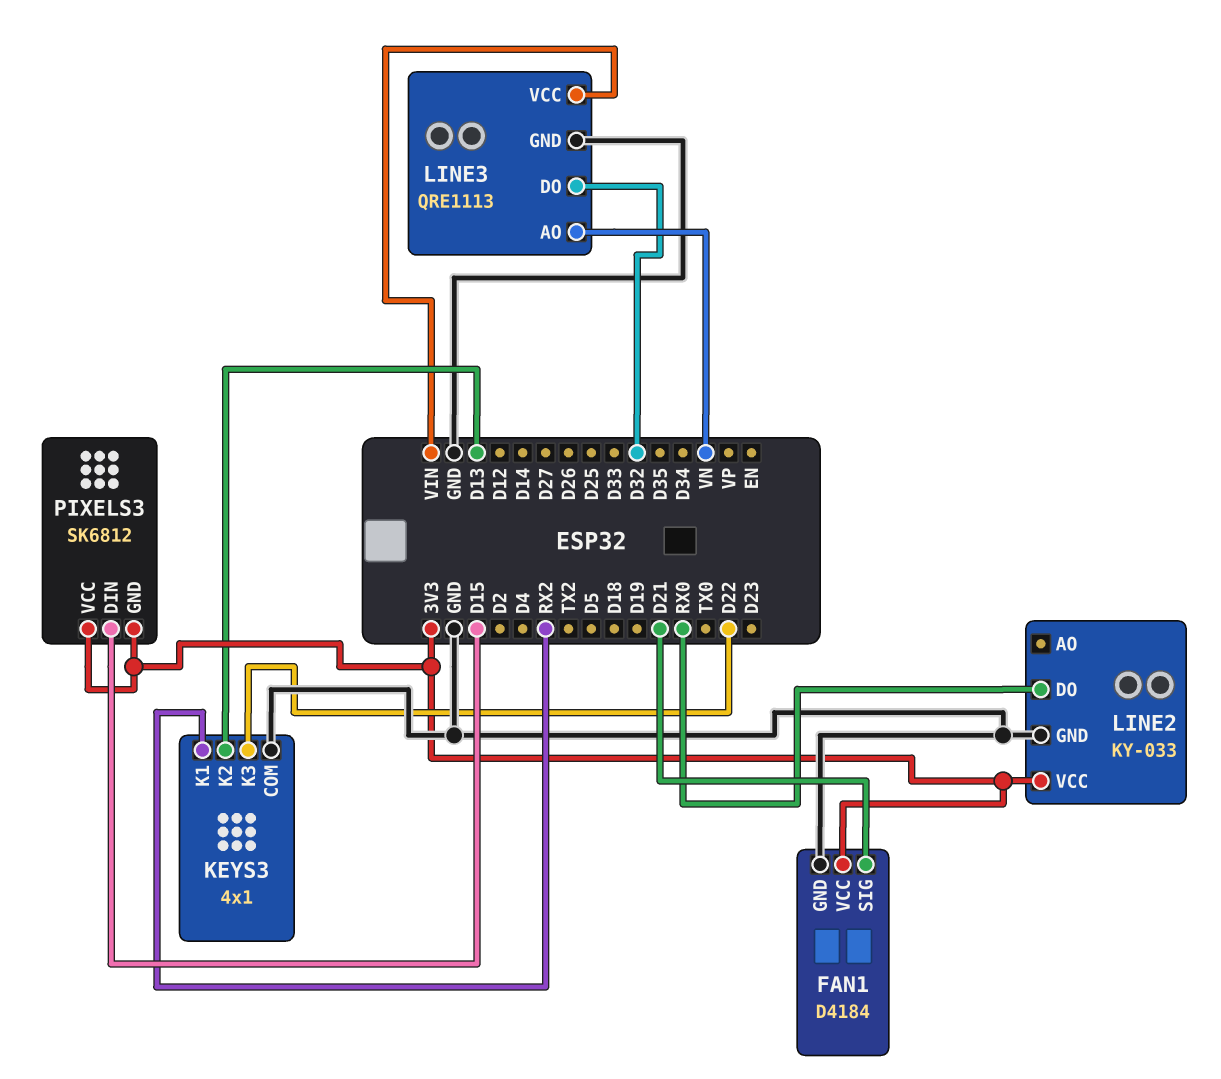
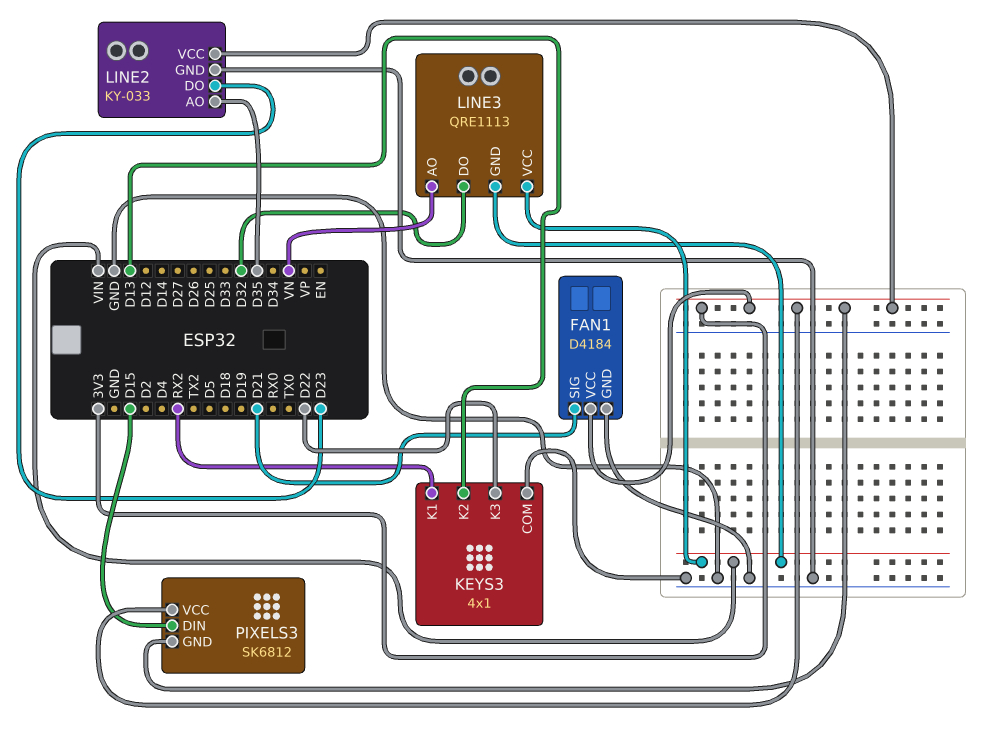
LINE2 pin AO: none -> D35
LINE2 pin DO: RX0 -> D23
LINE3 pin GND: GND -> VIN

